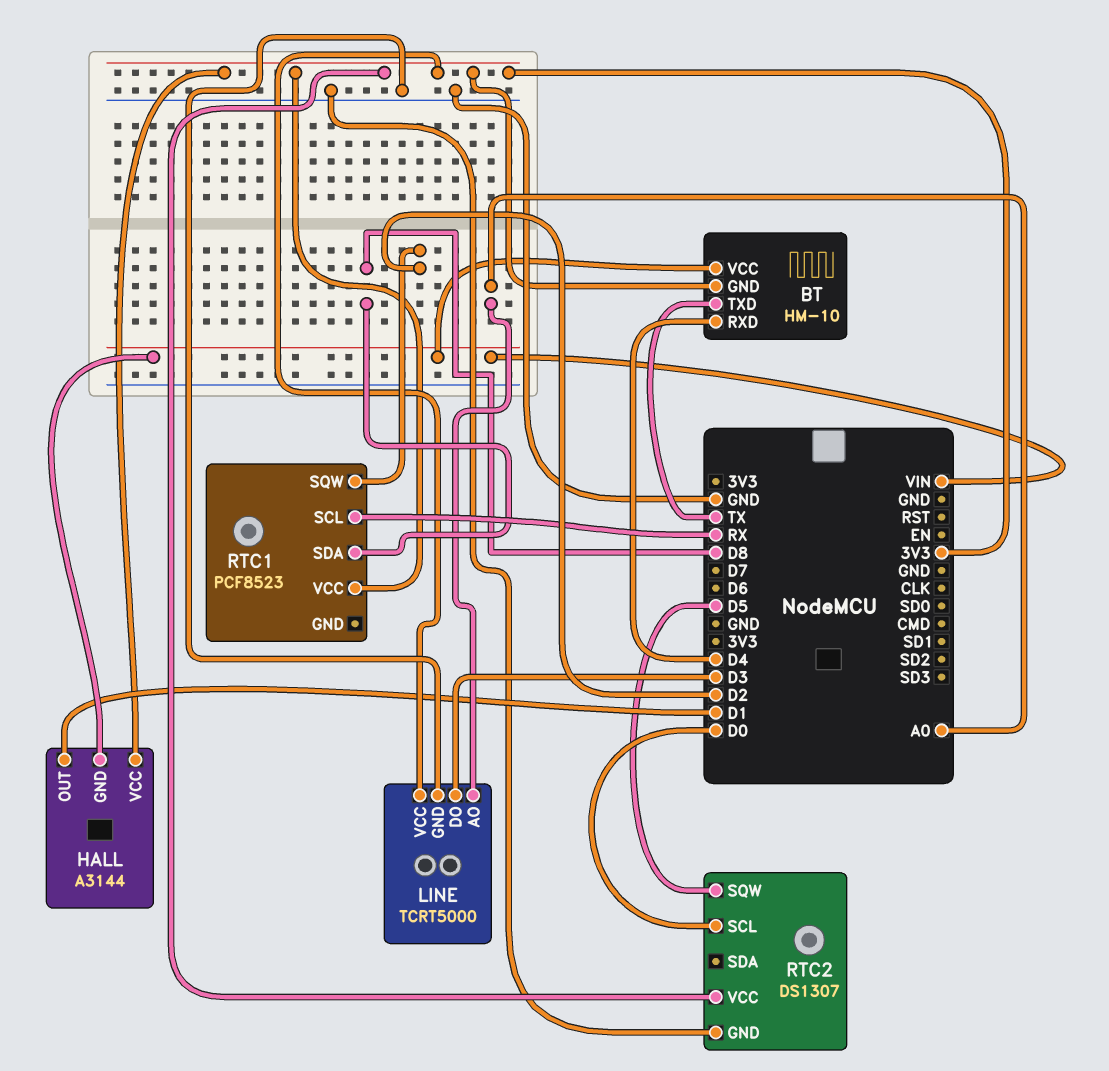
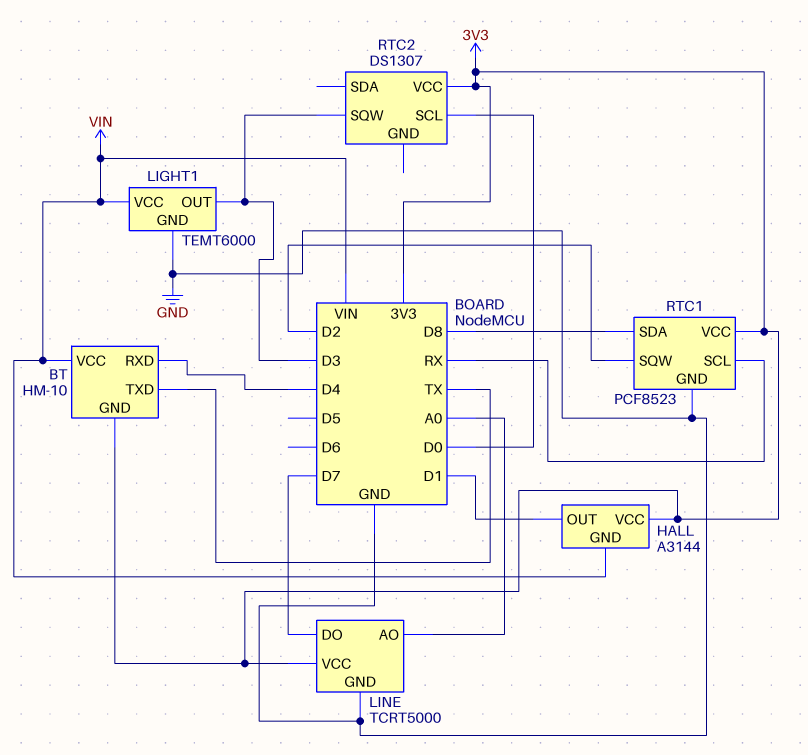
LIGHT1: none -> TEMT6000
LIGHT1 pin GND: none -> GND
LIGHT1 pin OUT: none -> D3
LIGHT1 pin VCC: none -> VIN
LINE pin DO: D3 -> D7
RTC1 pin GND: none -> GND
RTC2 pin GND: GND -> none
RTC2 pin SQW: D5 -> D3

